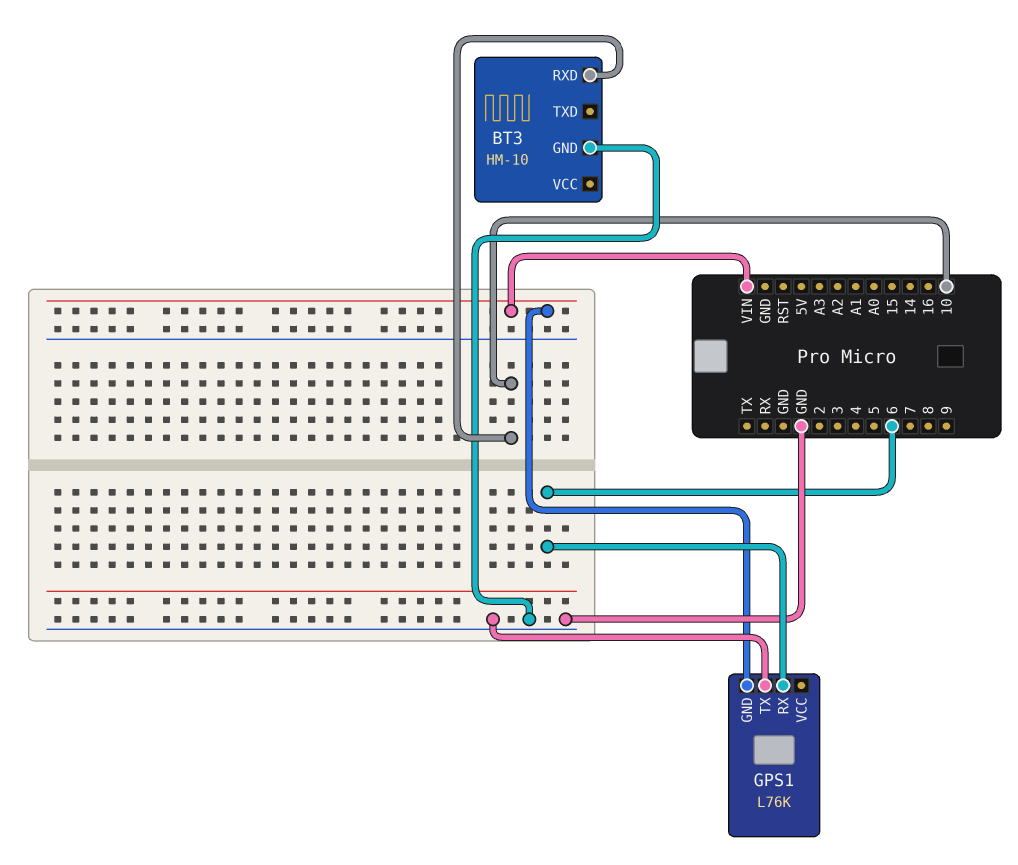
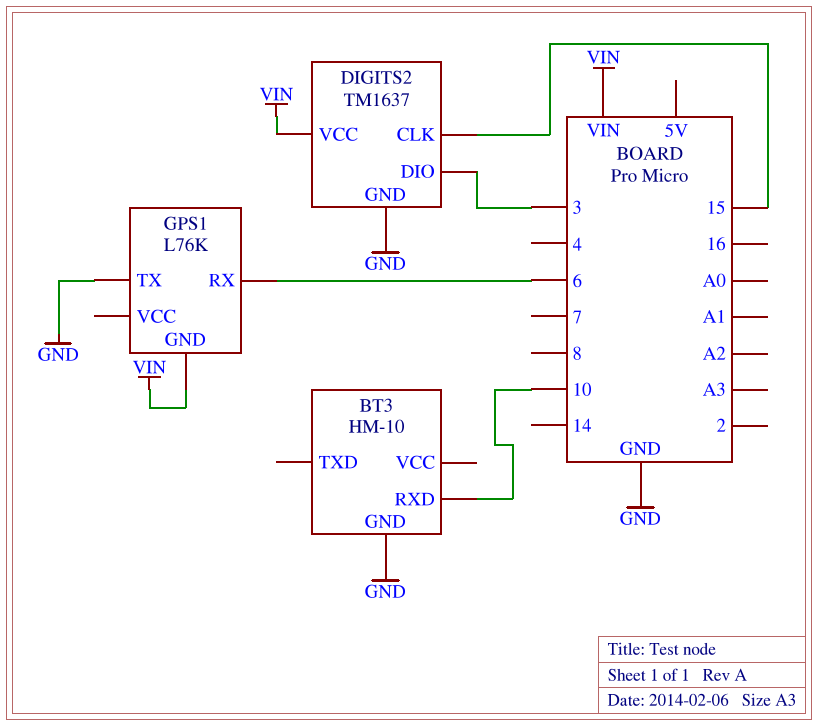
DIGITS2: none -> TM1637
DIGITS2 pin CLK: none -> 15
DIGITS2 pin DIO: none -> 3
DIGITS2 pin GND: none -> GND
DIGITS2 pin VCC: none -> VIN

